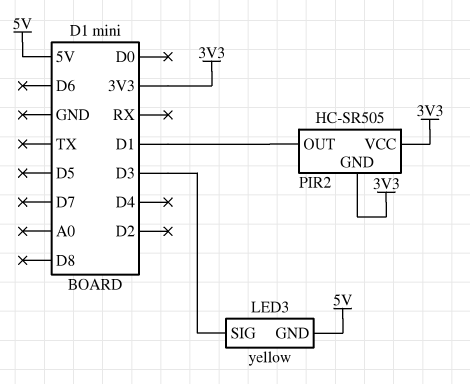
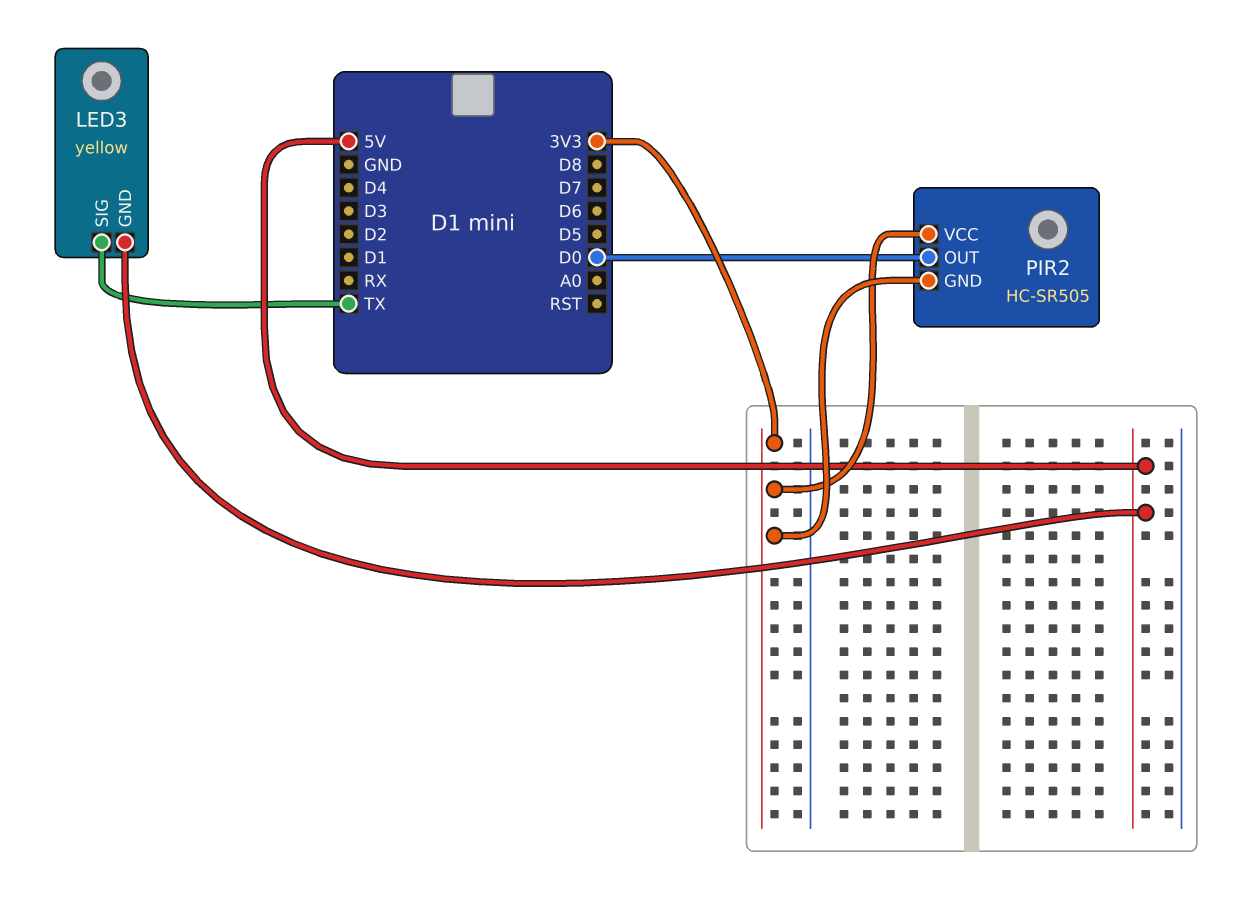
LED3 pin SIG: D3 -> TX
PIR2 pin OUT: D1 -> D0

